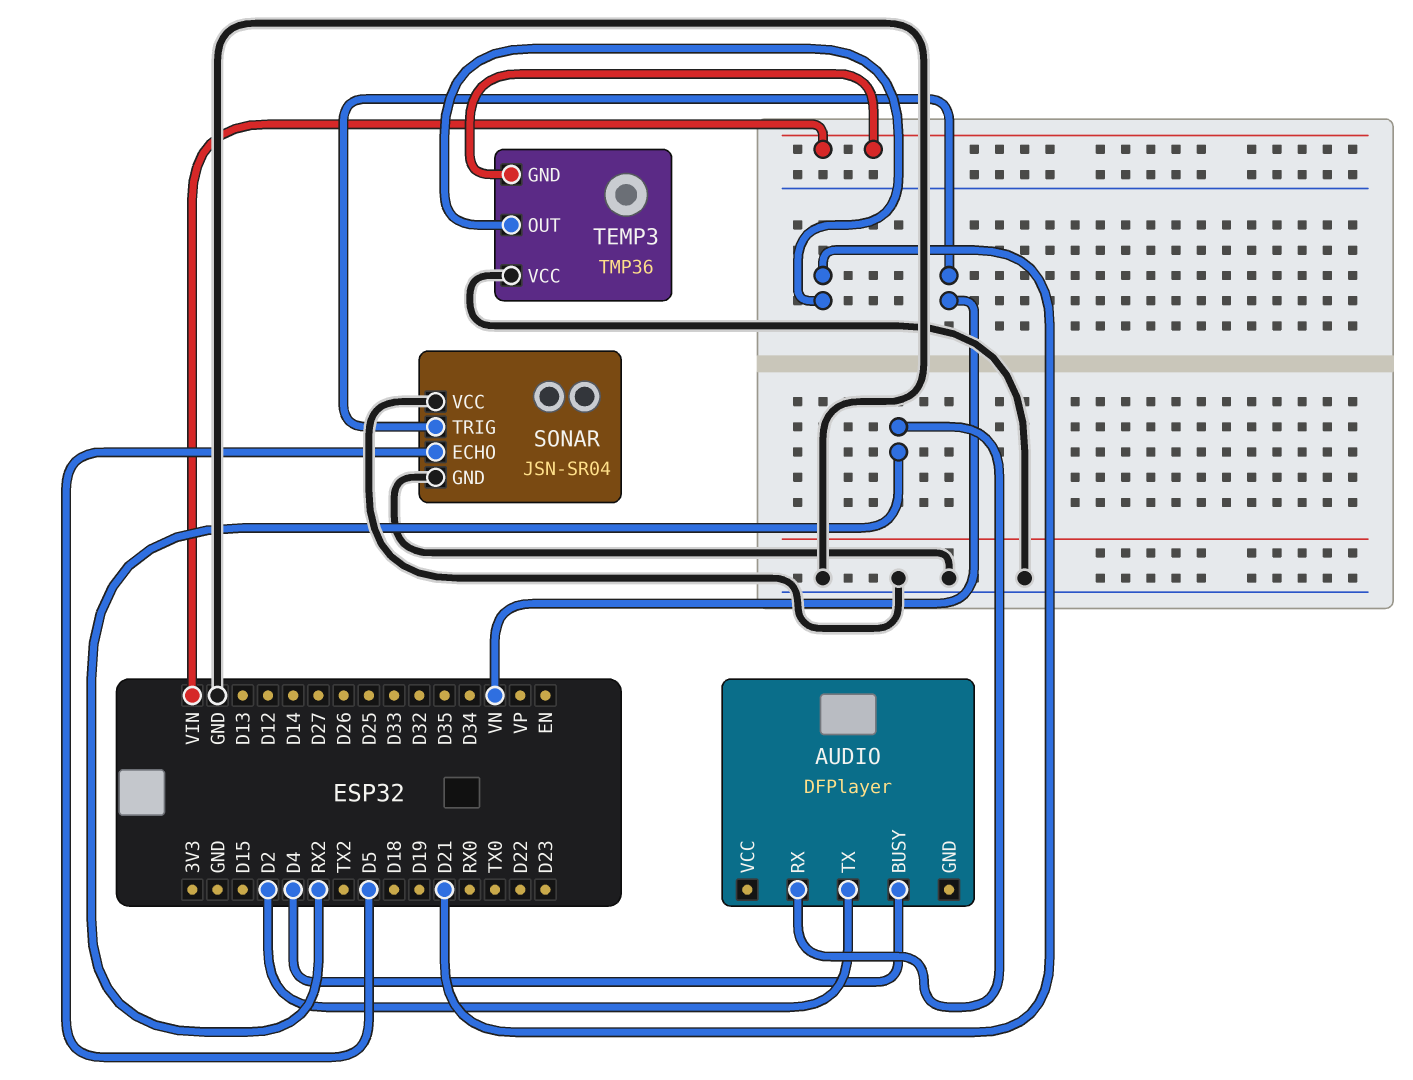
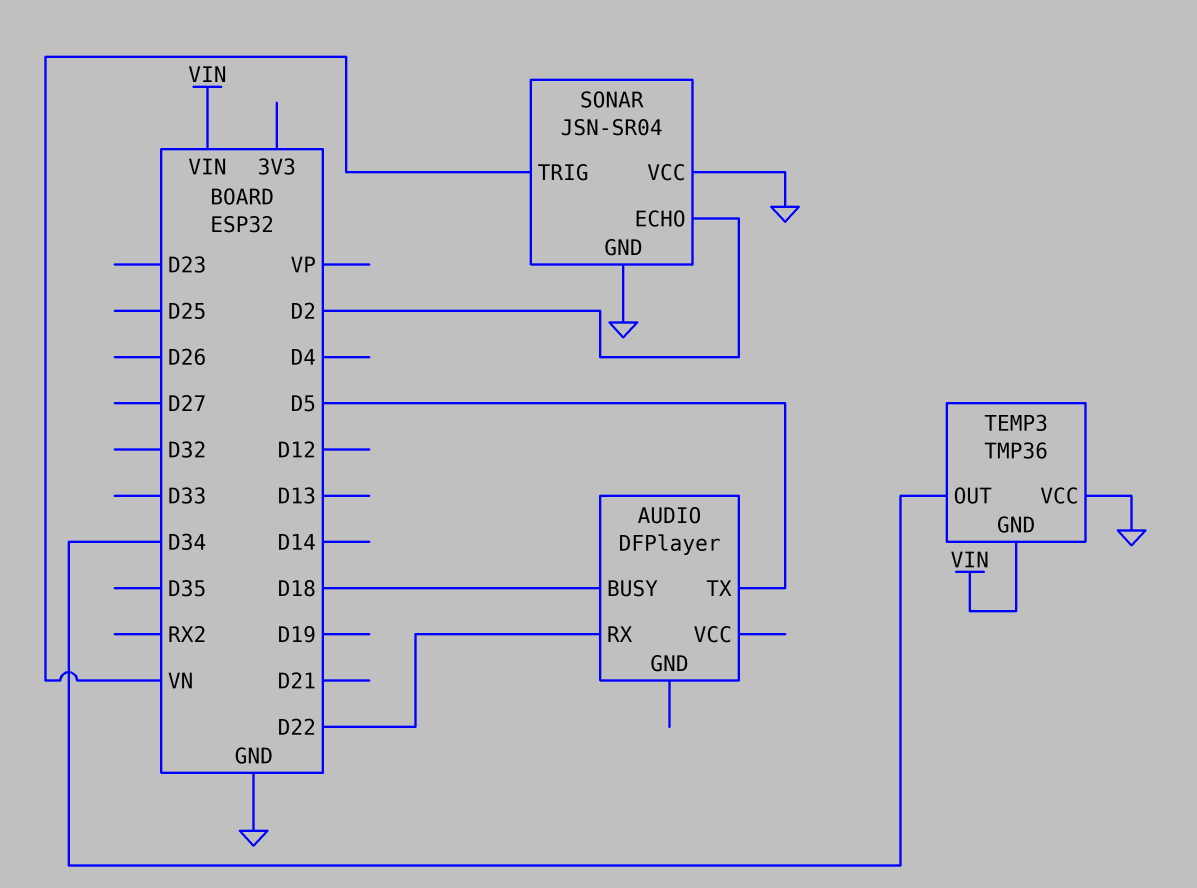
AUDIO pin BUSY: D4 -> D18
AUDIO pin RX: RX2 -> D22
AUDIO pin TX: D2 -> D5
SONAR pin ECHO: D5 -> D2
TEMP3 pin OUT: D21 -> D34

